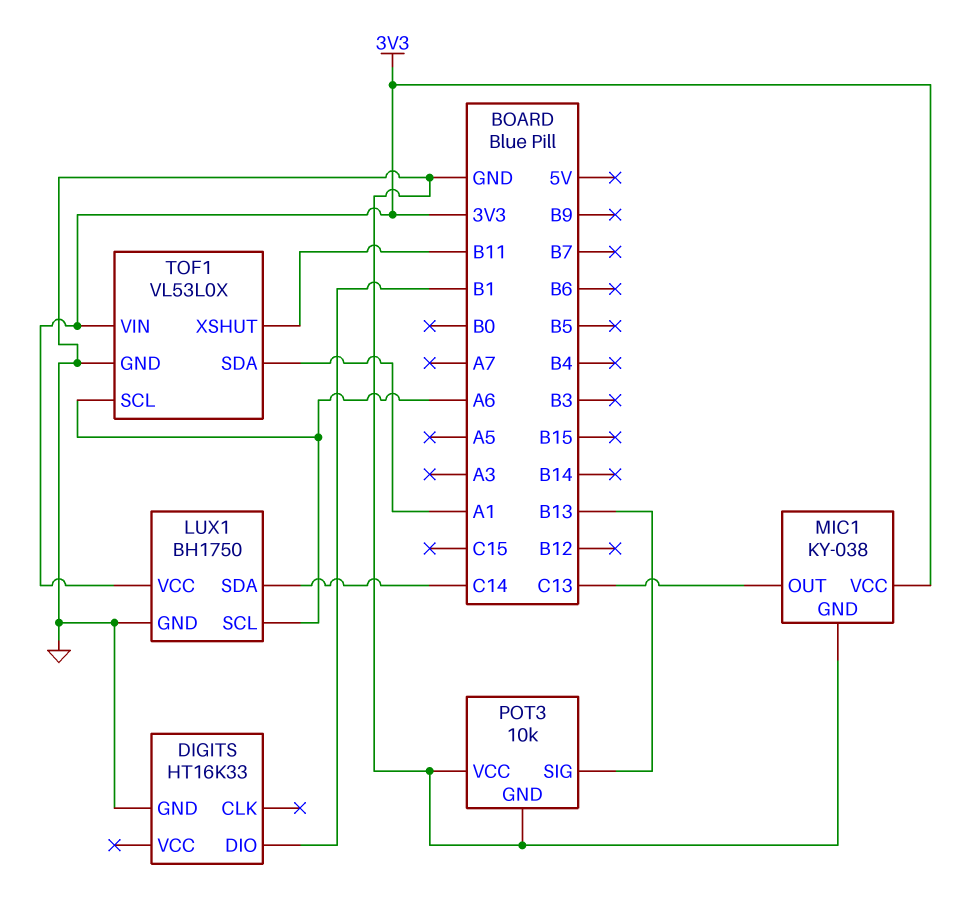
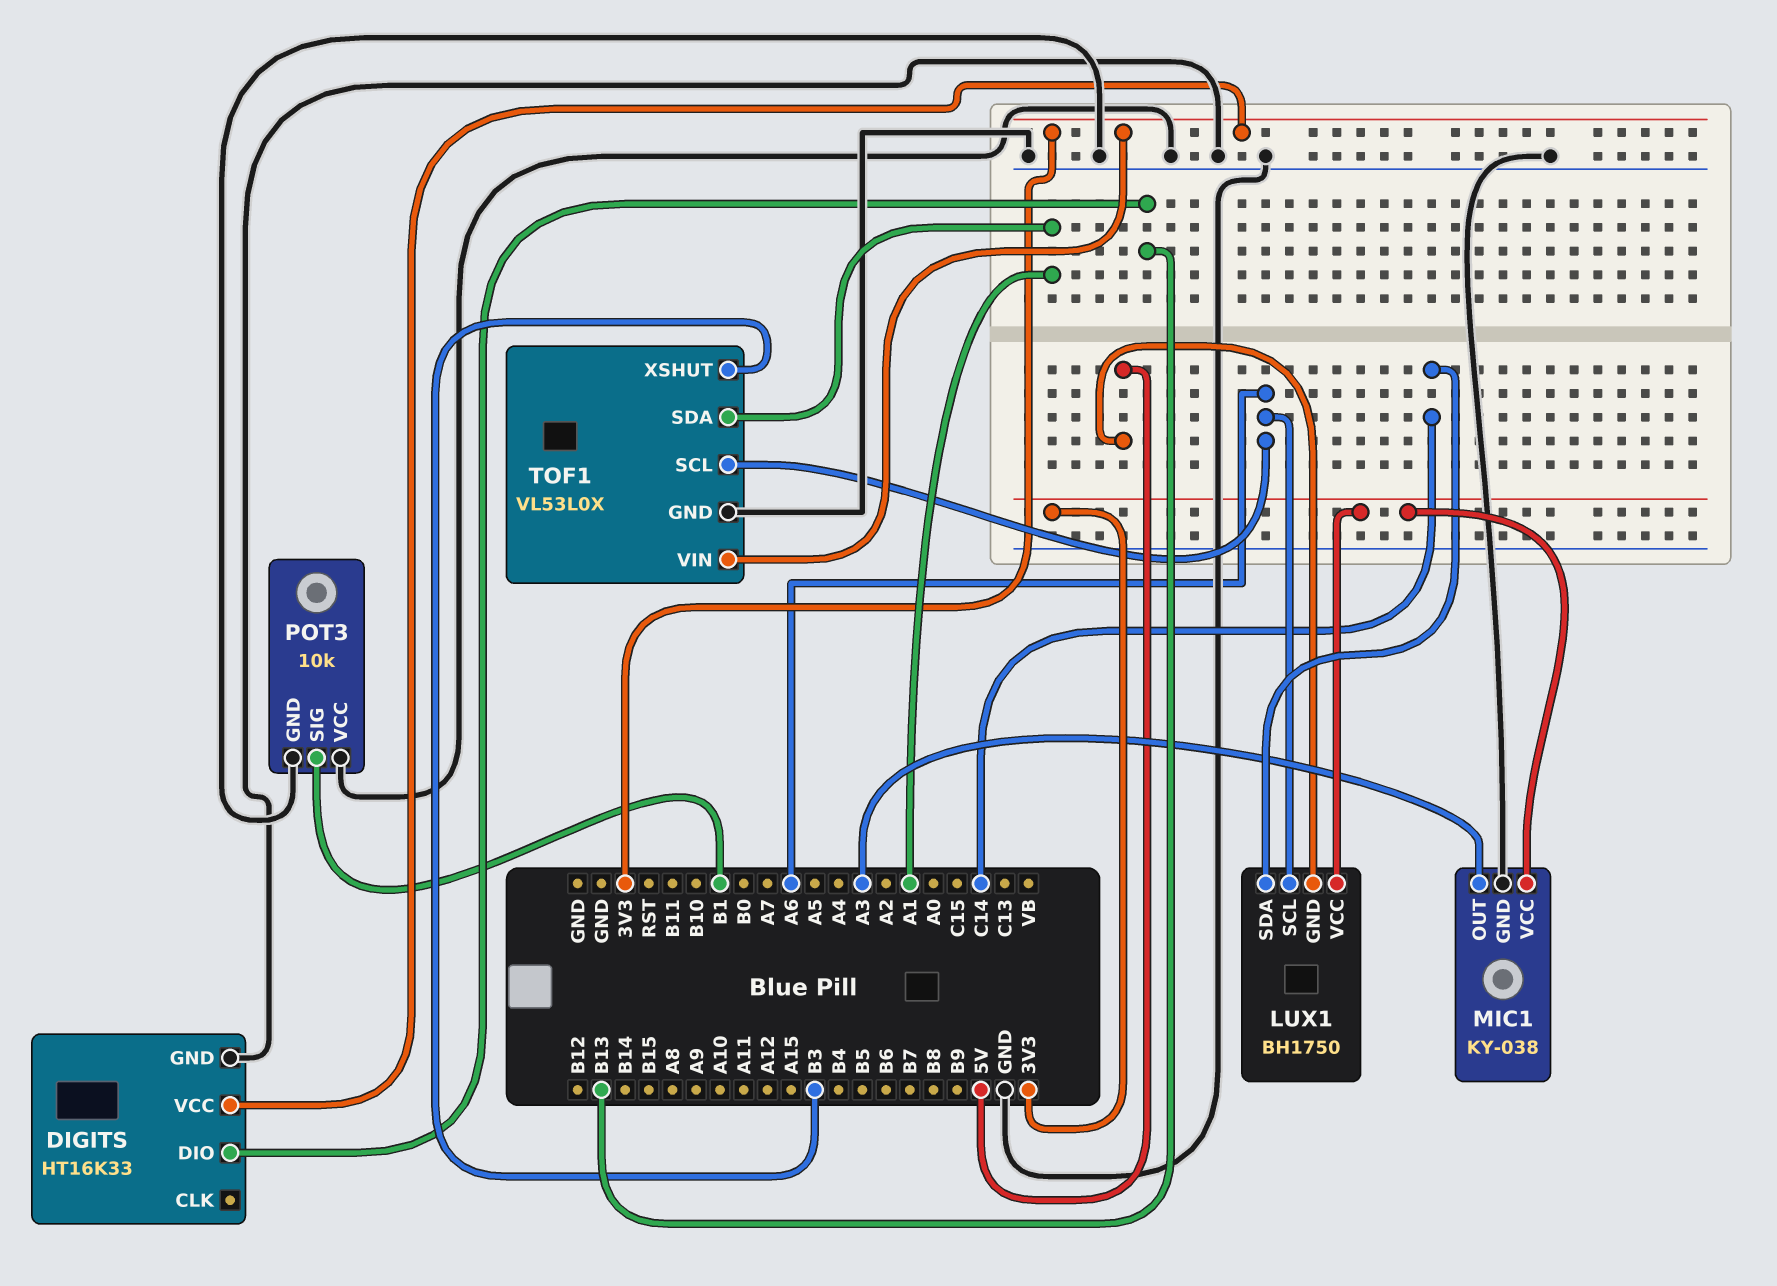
DIGITS pin DIO: B1 -> B13
DIGITS pin VCC: none -> 3V3
LUX1 pin GND: GND -> 5V
MIC1 pin OUT: C13 -> A3
POT3 pin SIG: B13 -> B1
TOF1 pin XSHUT: B11 -> B3

